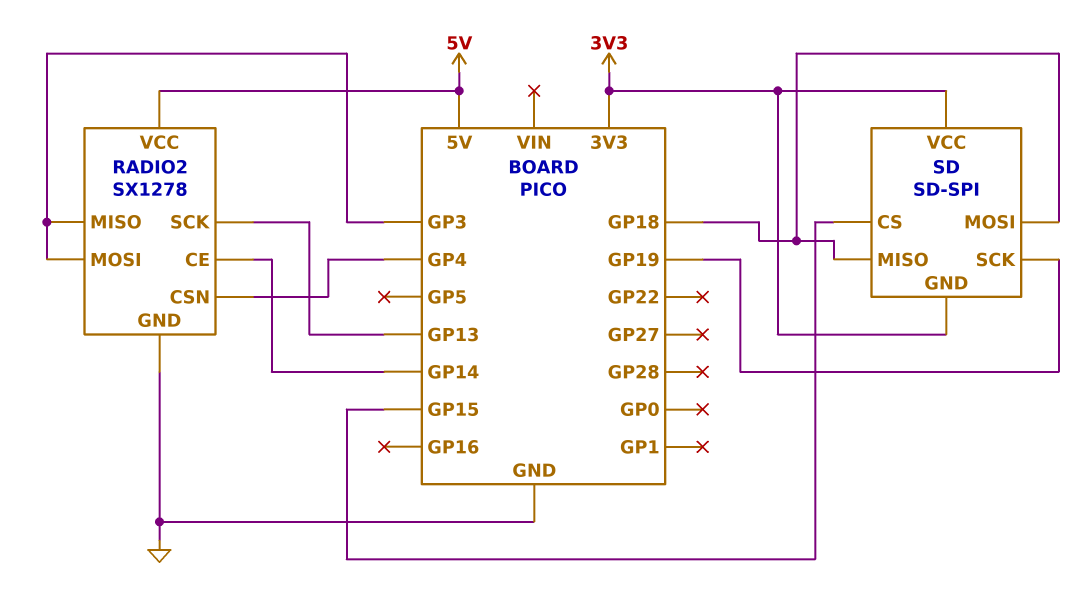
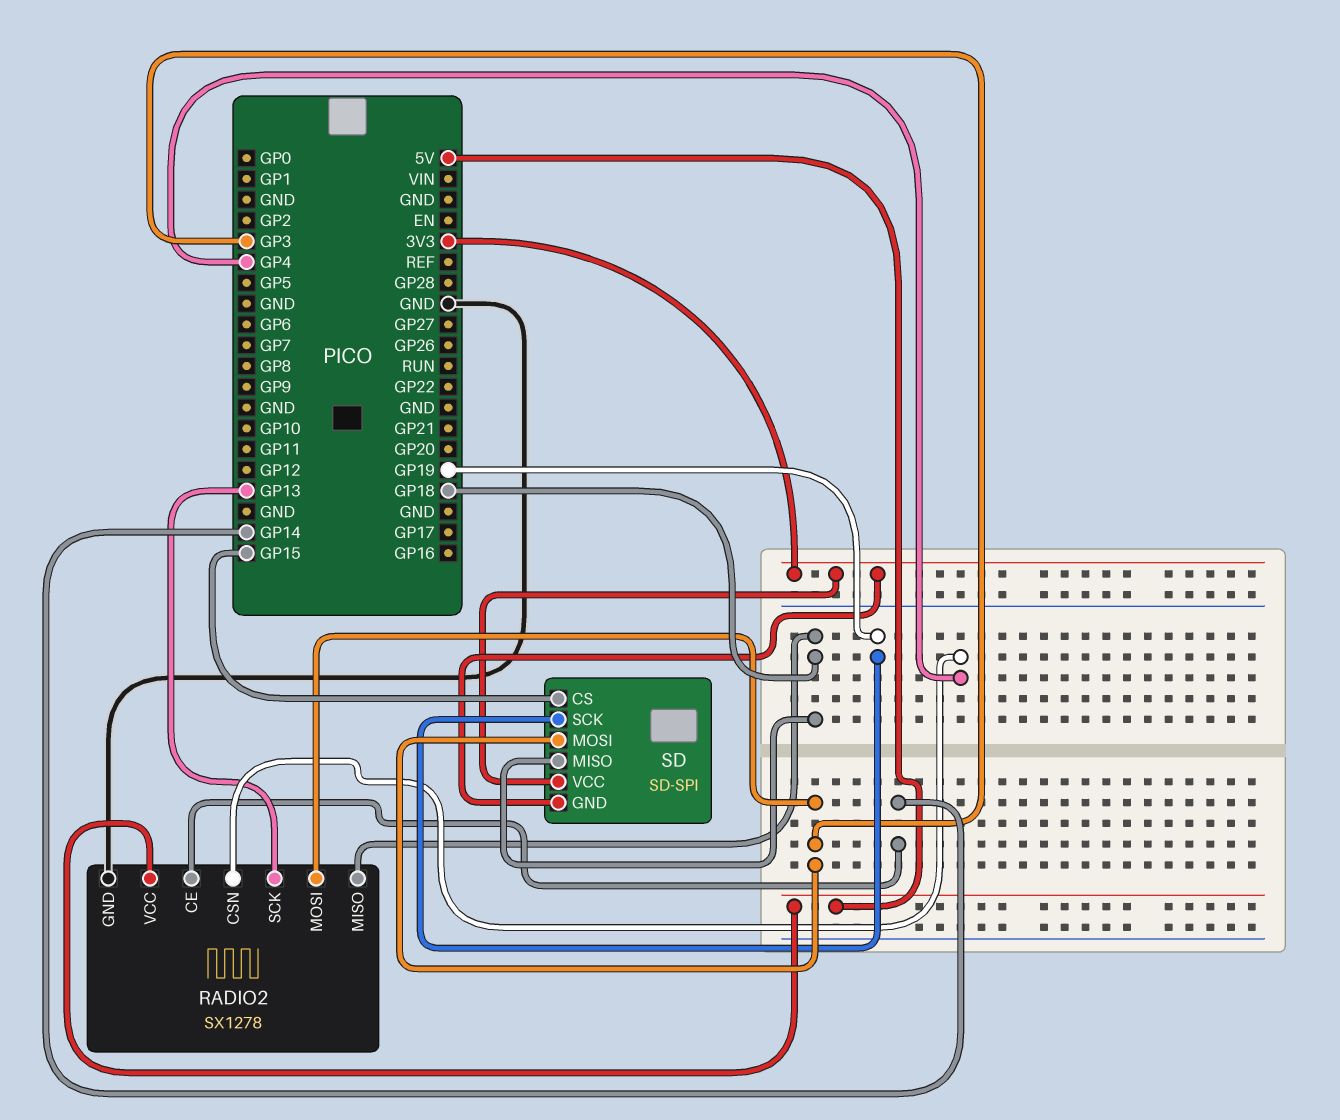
RADIO2 pin MISO: GP3 -> GP18
SD pin MOSI: GP18 -> GP3

